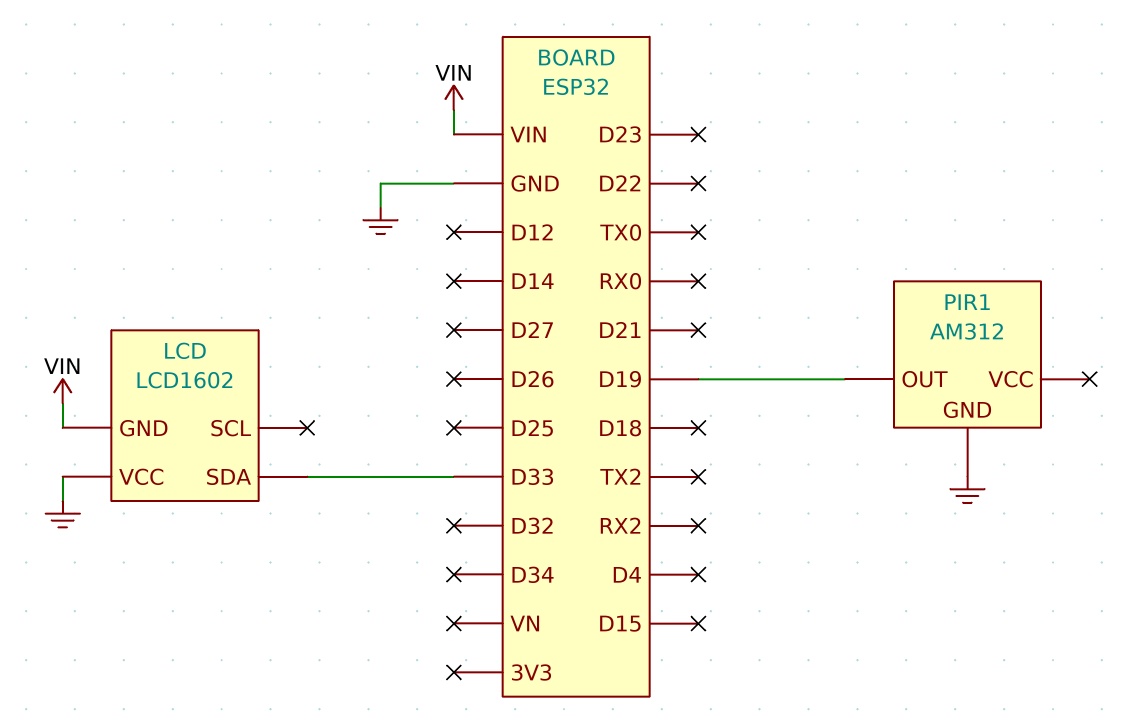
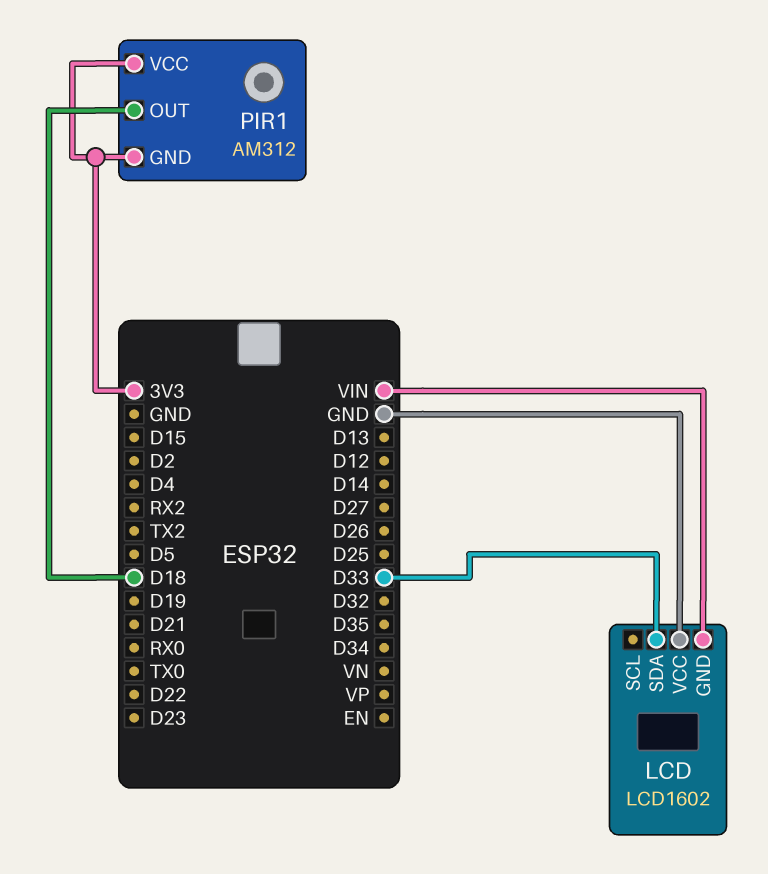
PIR1 pin GND: GND -> 3V3
PIR1 pin OUT: D19 -> D18
PIR1 pin VCC: none -> 3V3

